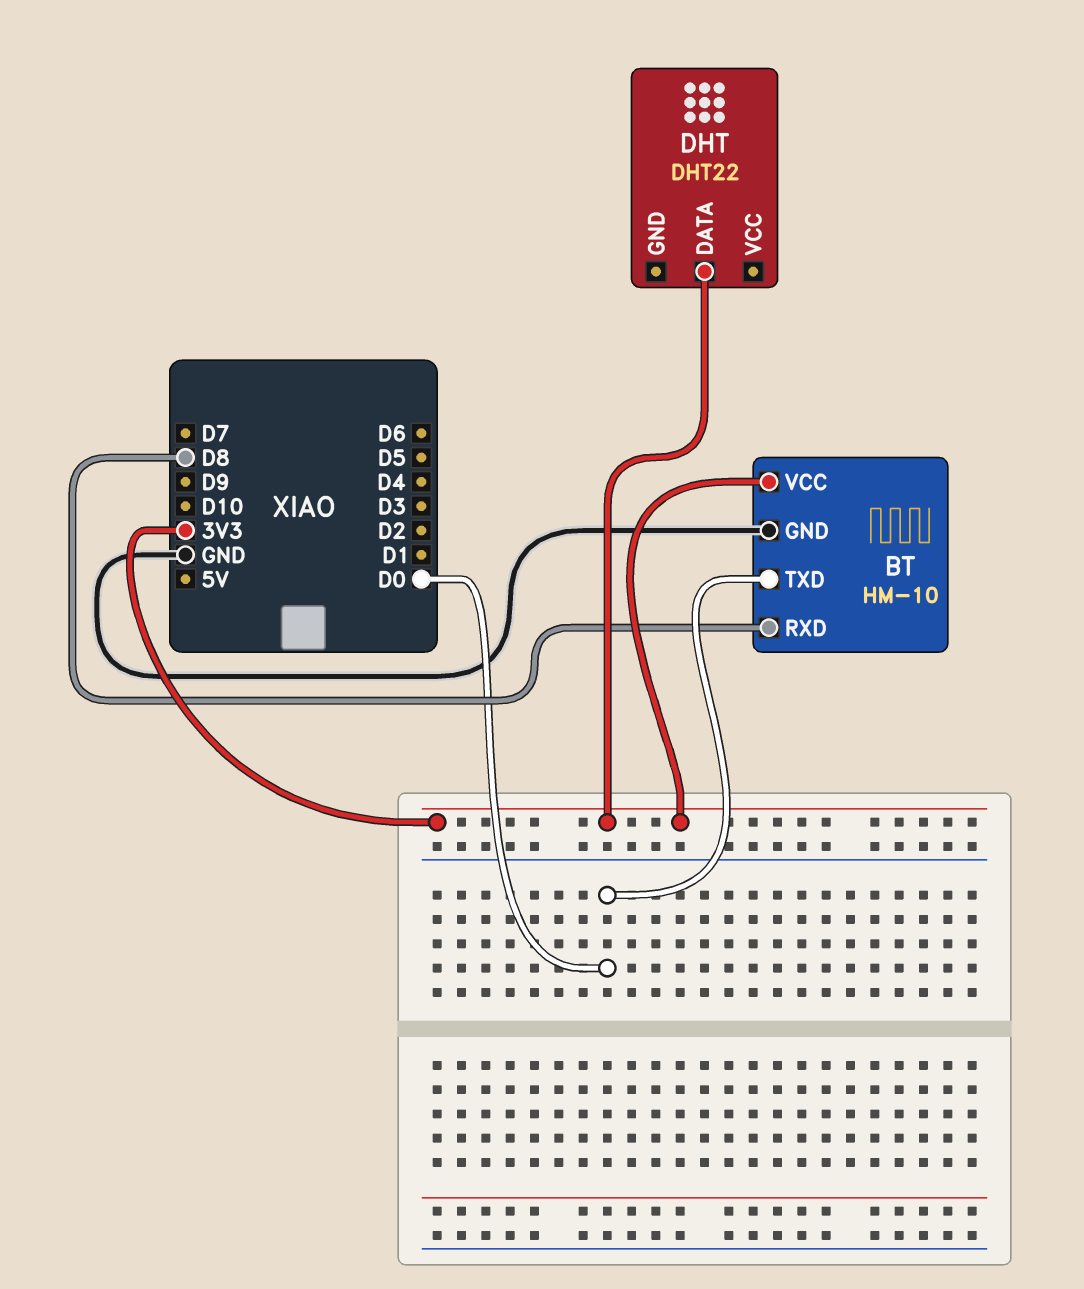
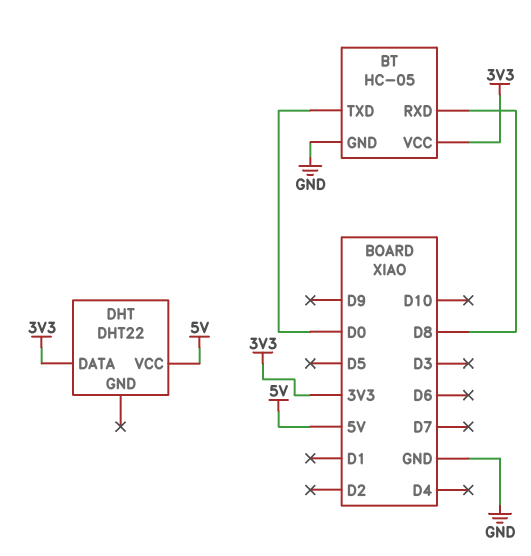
BT: HM-10 -> HC-05
DHT pin VCC: none -> 5V

